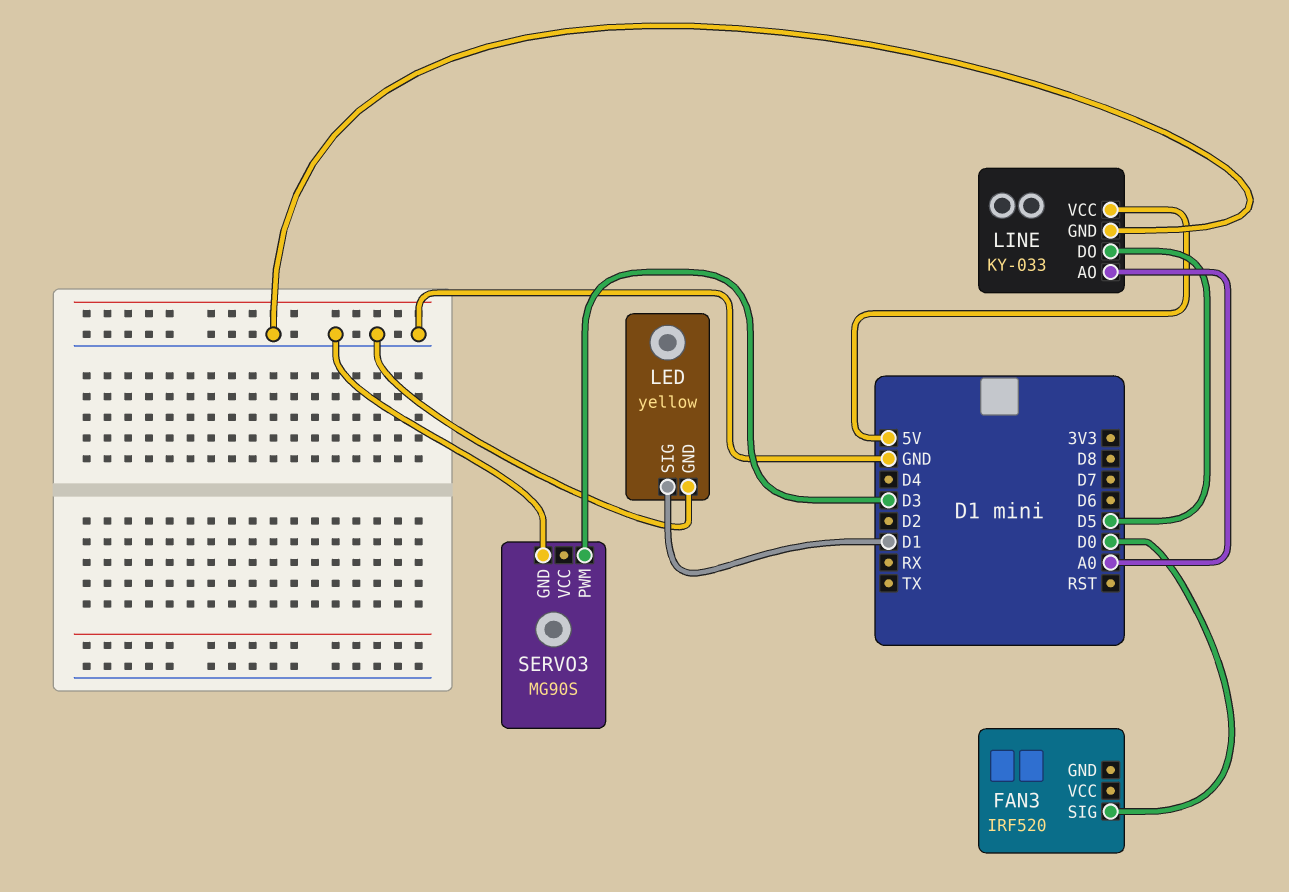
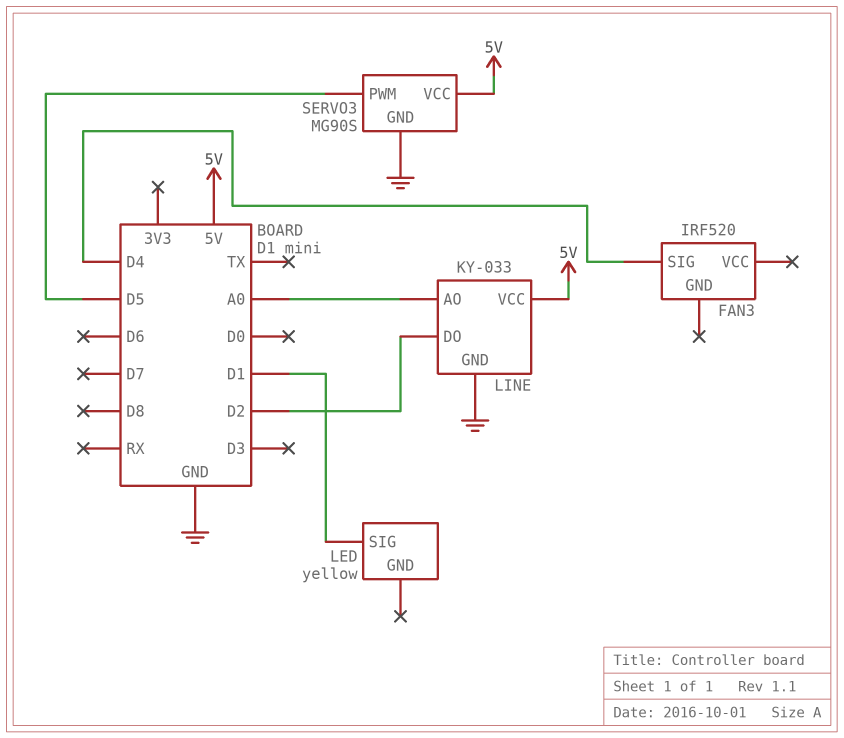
FAN3 pin SIG: D0 -> D4
LED pin GND: GND -> none
LINE pin DO: D5 -> D2
SERVO3 pin PWM: D3 -> D5
SERVO3 pin VCC: none -> 5V

